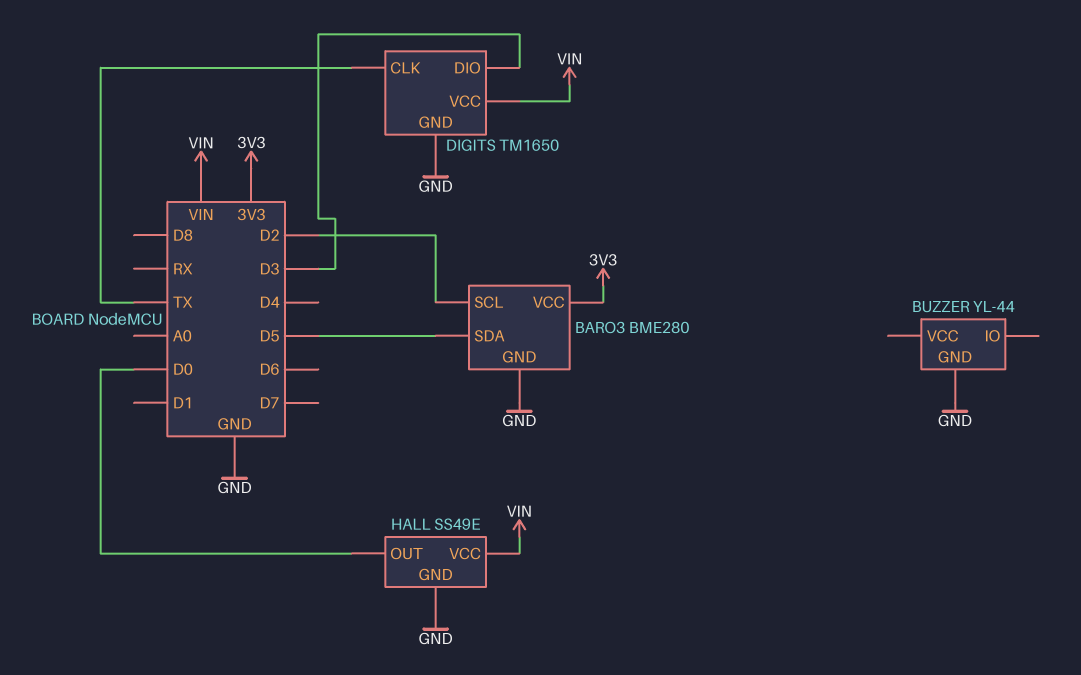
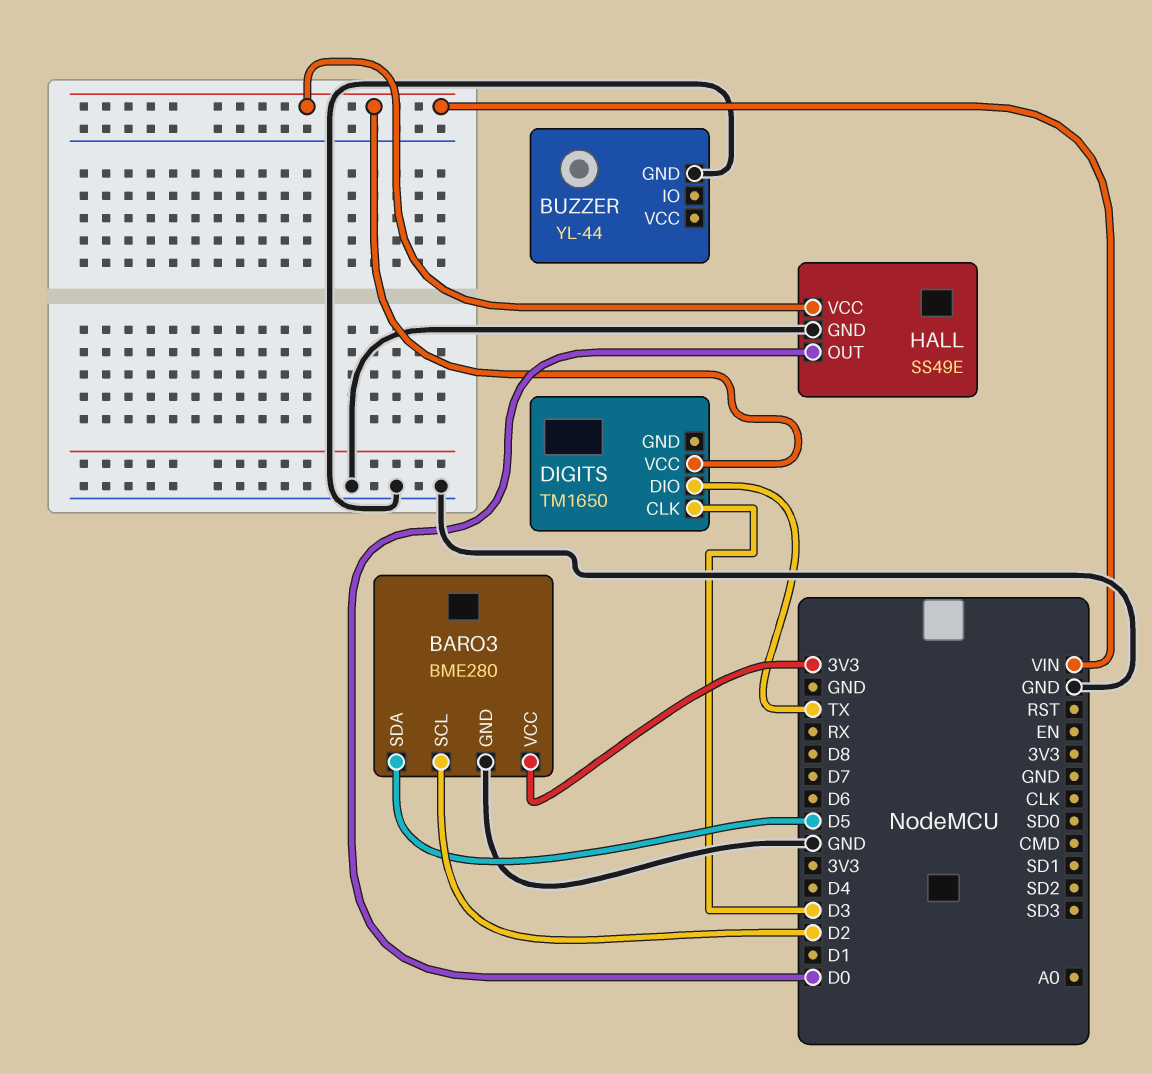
DIGITS pin CLK: TX -> D3
DIGITS pin DIO: D3 -> TX
DIGITS pin GND: GND -> none

